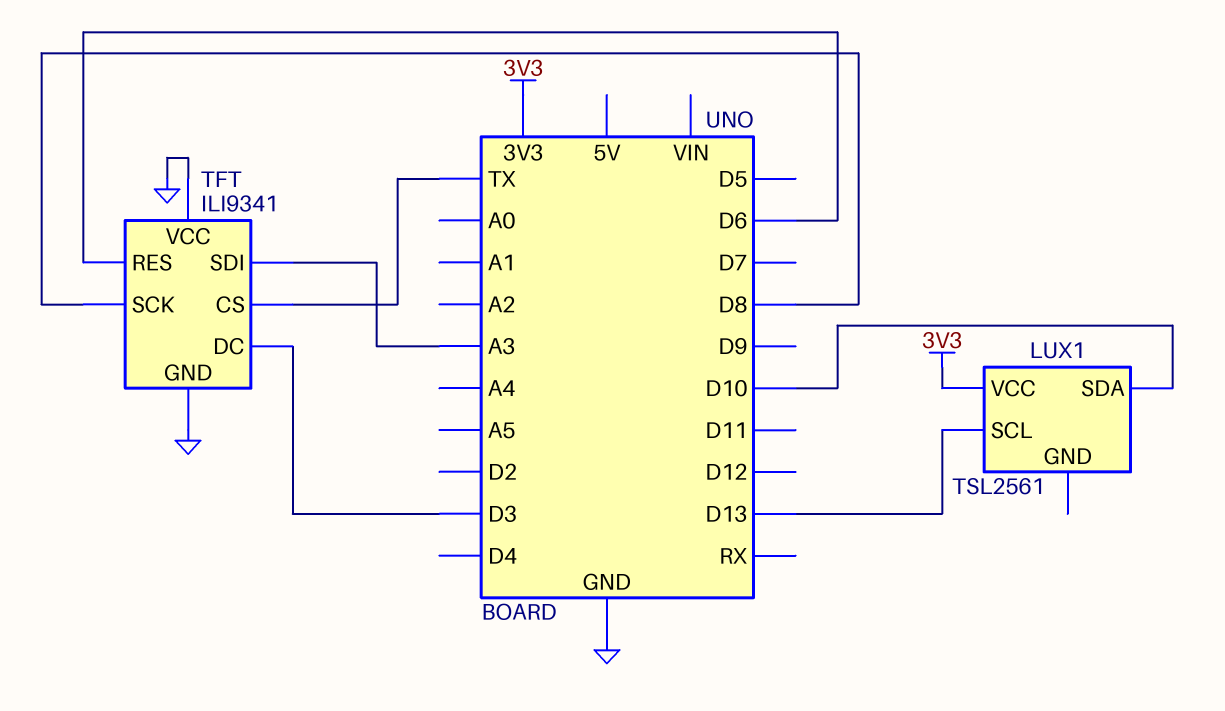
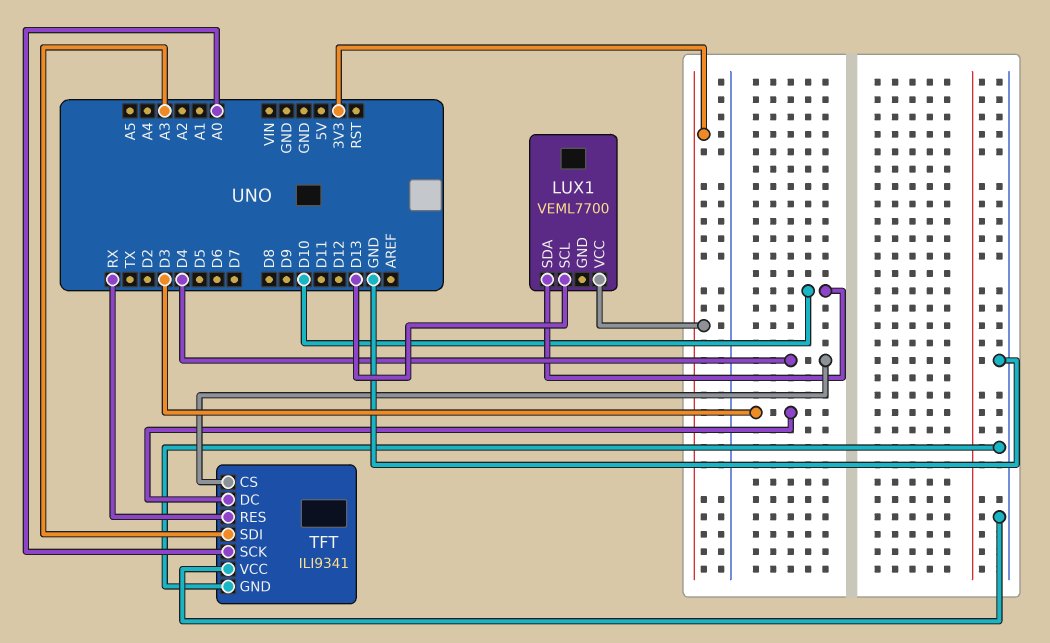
LUX1: TSL2561 -> VEML7700
TFT pin CS: TX -> D4
TFT pin RES: D6 -> RX
TFT pin SCK: D8 -> A0

